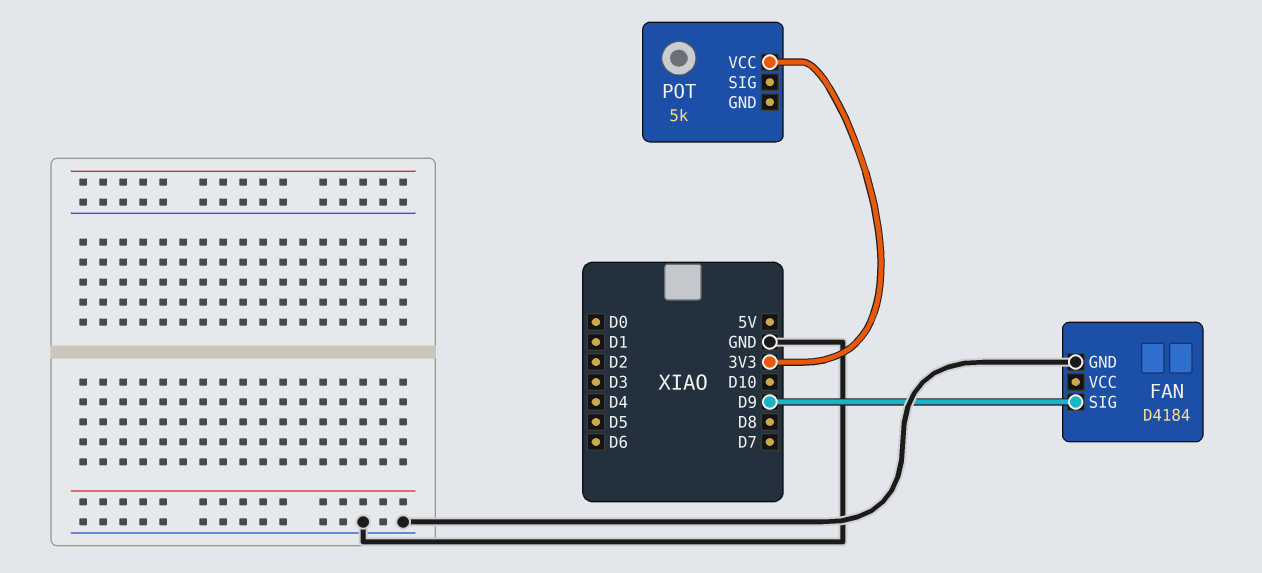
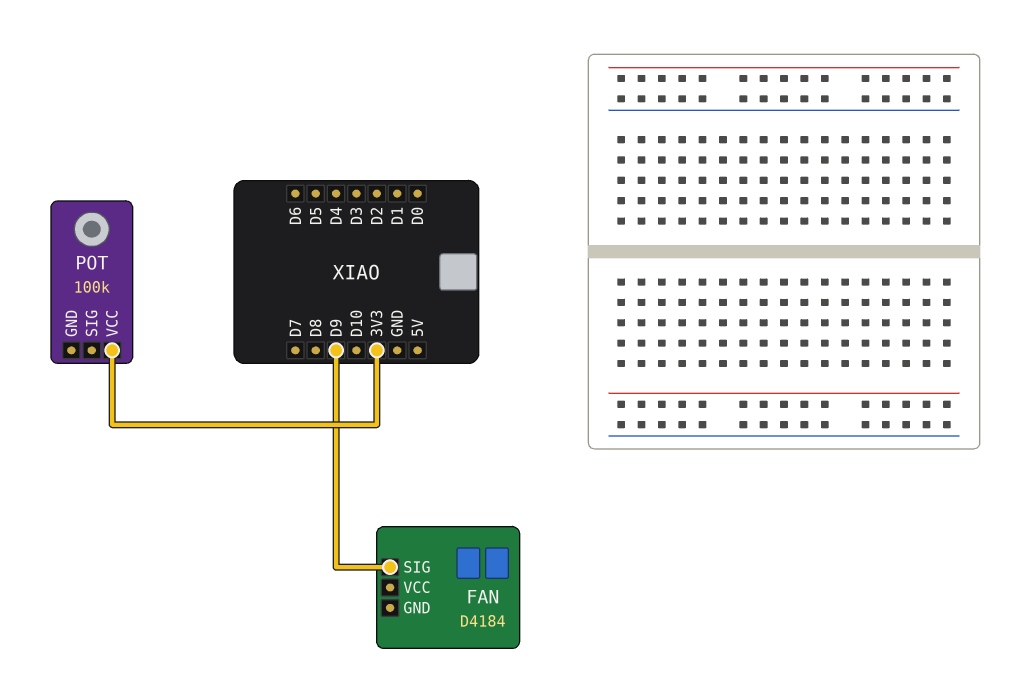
FAN pin GND: GND -> none
POT: 5k -> 100k

